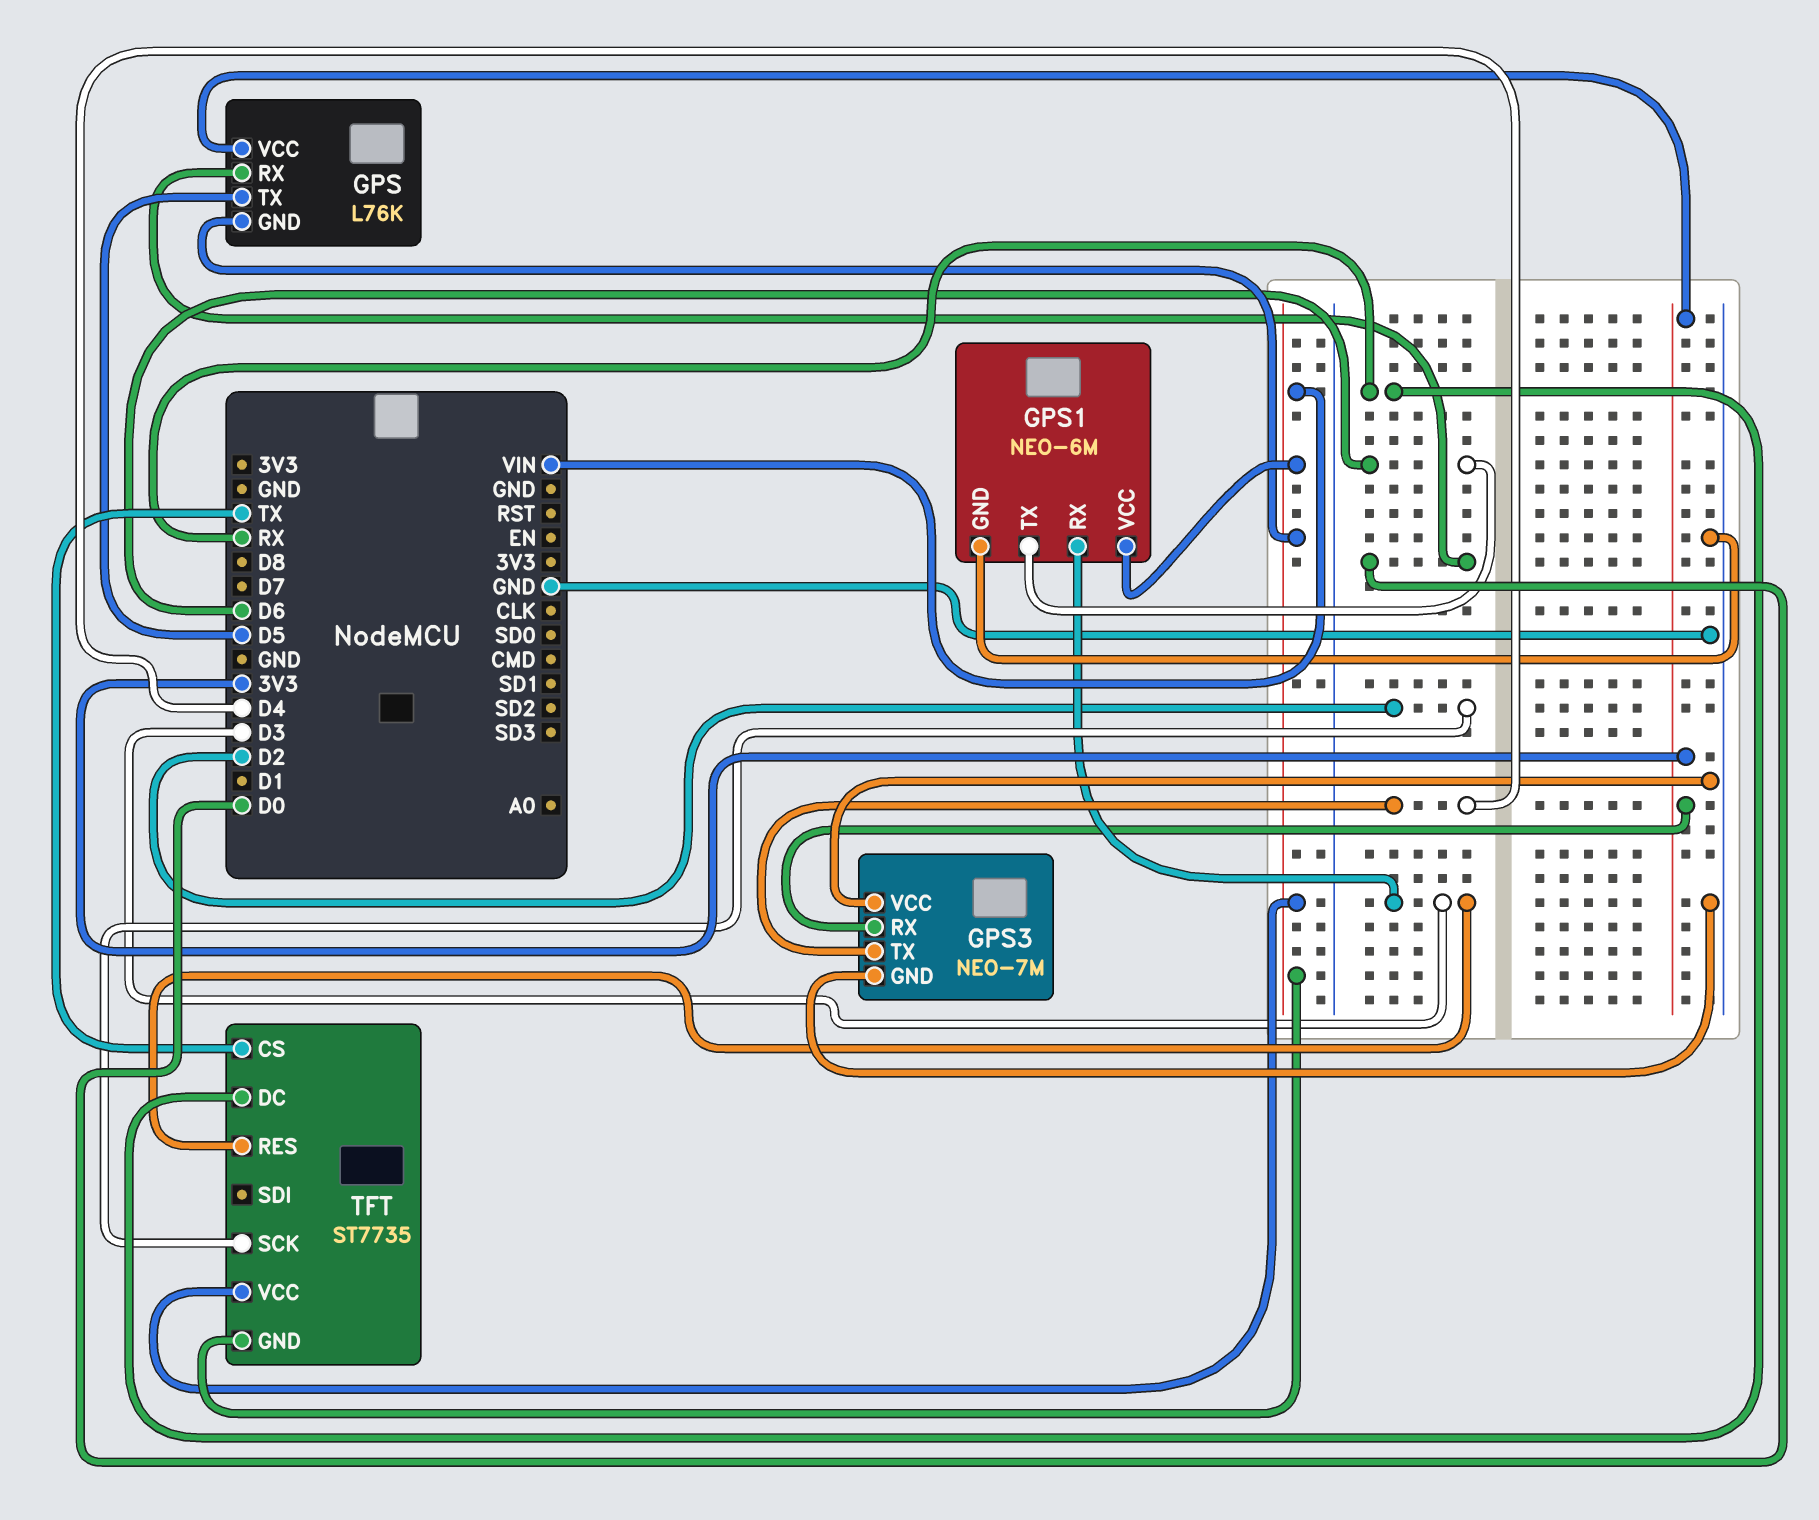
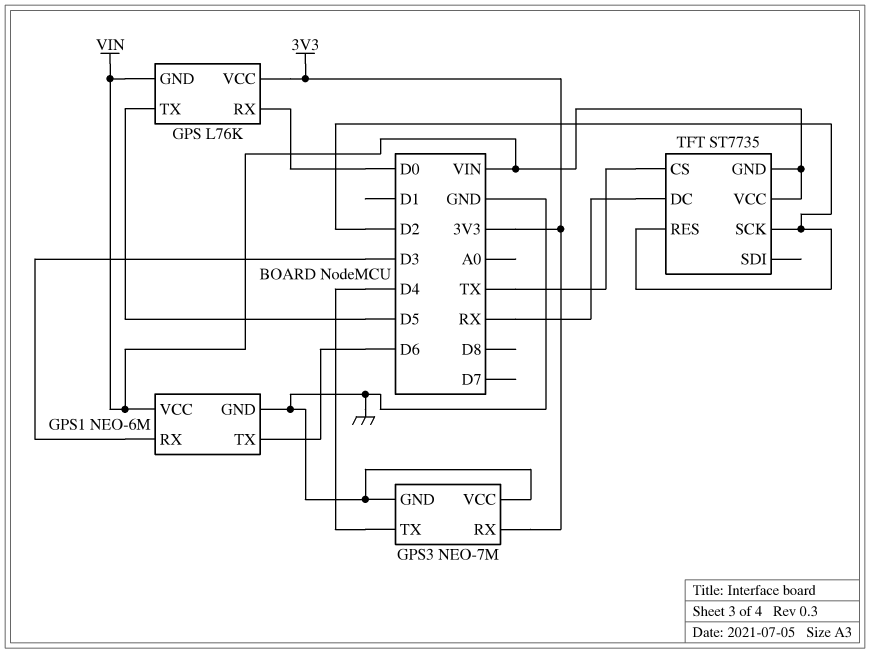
TFT pin RES: D3 -> D2

